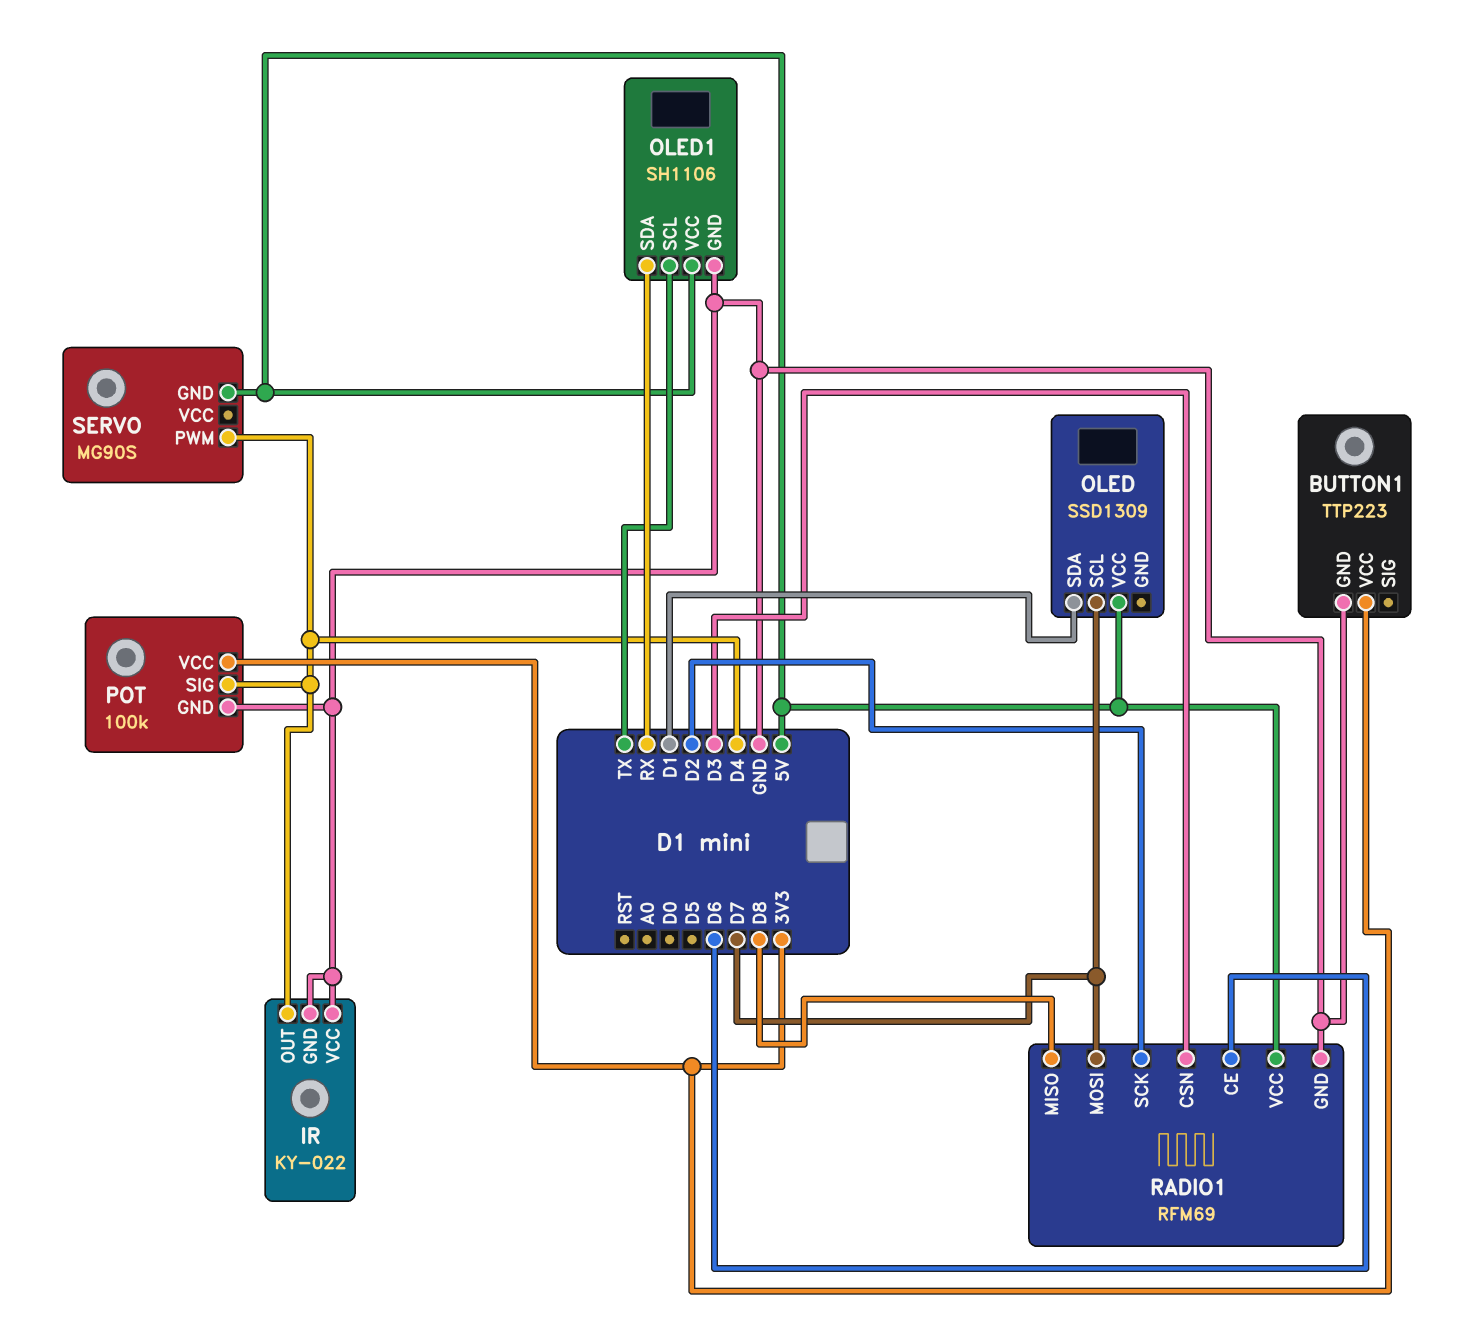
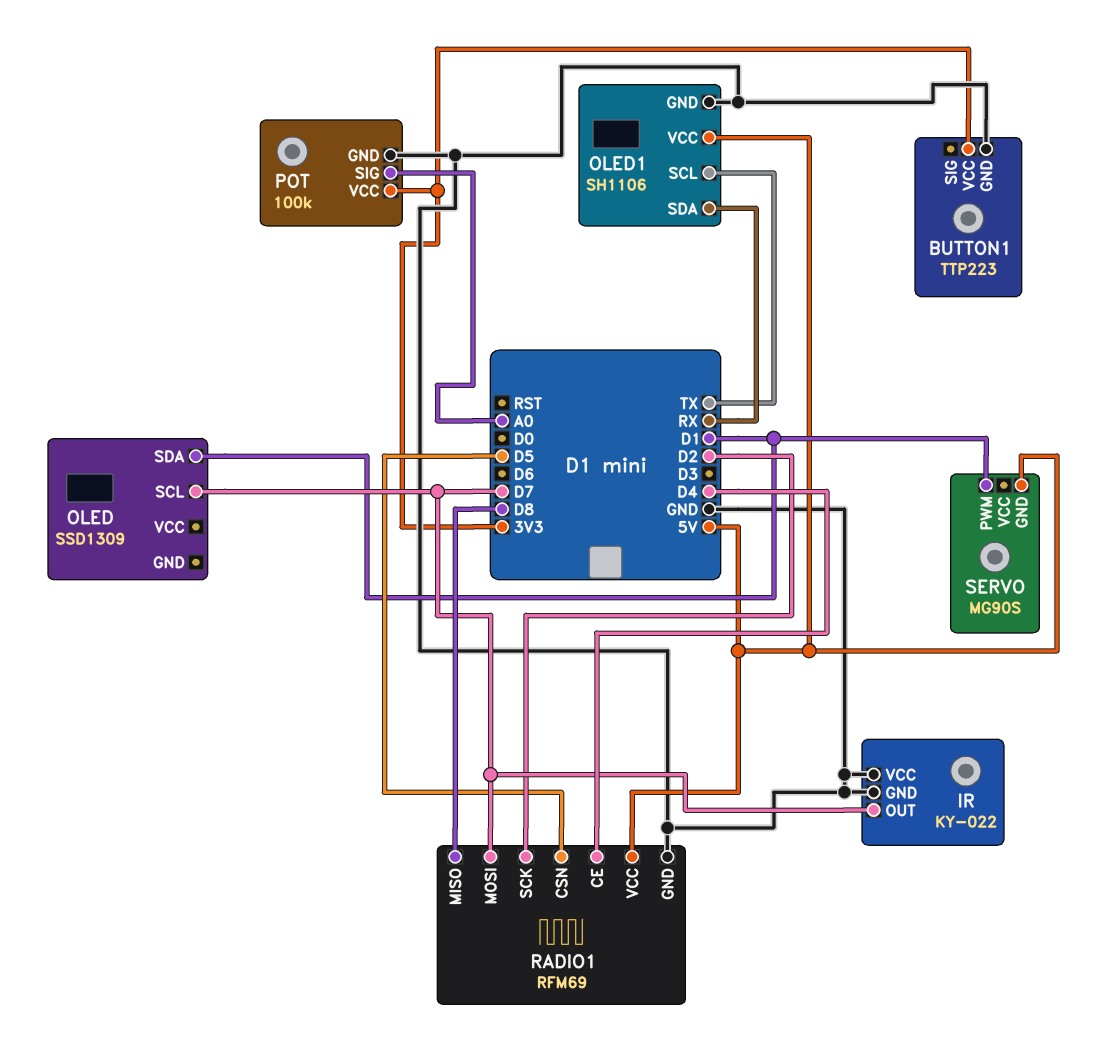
IR pin OUT: D4 -> D7
OLED pin VCC: 5V -> none
POT pin SIG: D4 -> A0
RADIO1 pin CE: D6 -> D4
RADIO1 pin CSN: D3 -> D5
SERVO pin PWM: D4 -> D1

